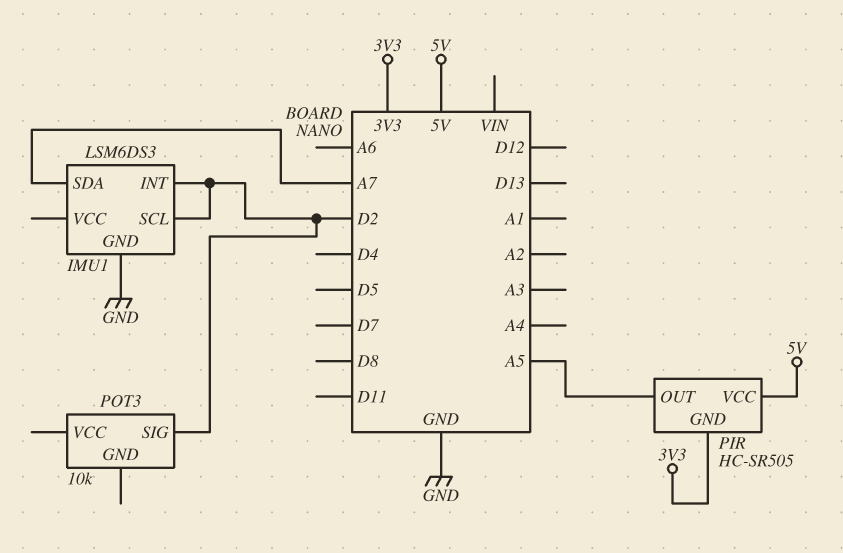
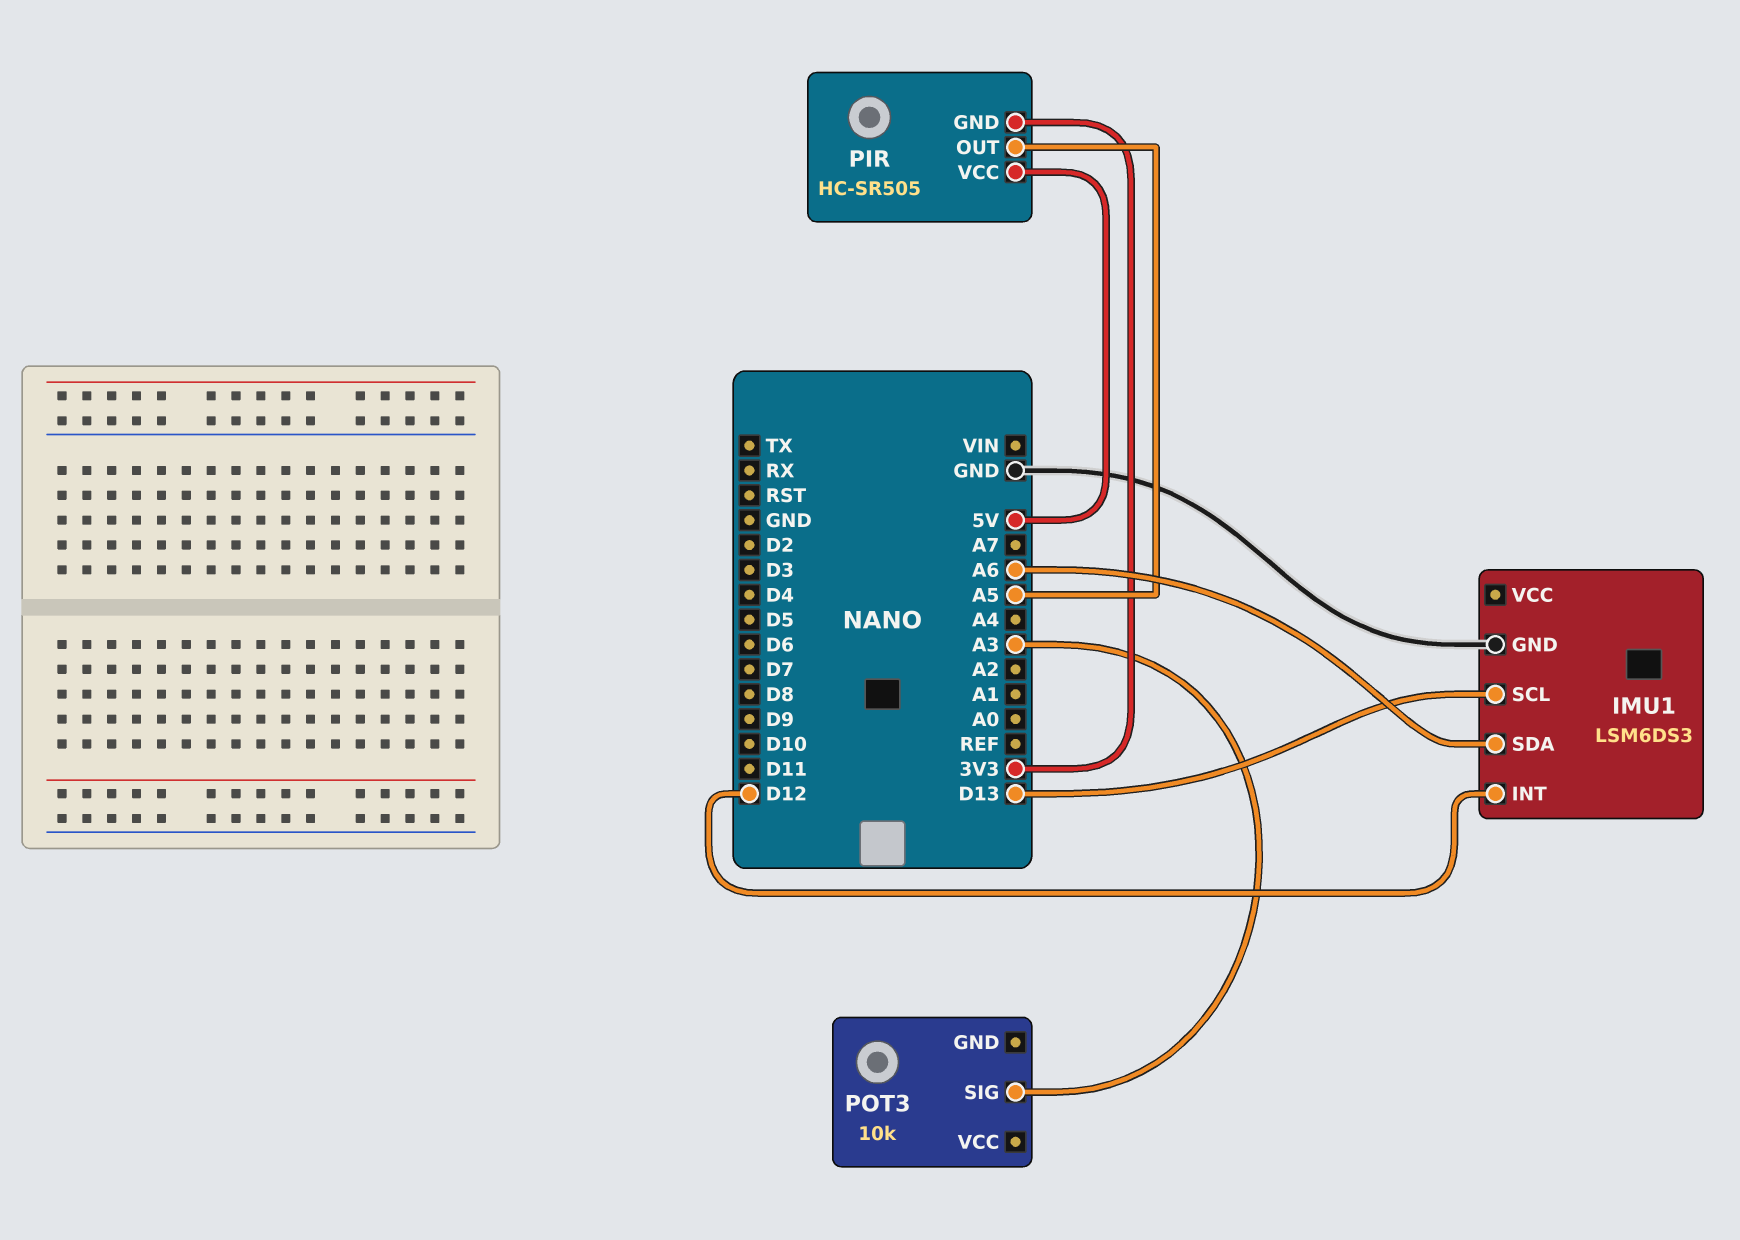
IMU1 pin INT: D2 -> D12
IMU1 pin SCL: D2 -> D13
IMU1 pin SDA: A7 -> A6
POT3 pin SIG: D2 -> A3

